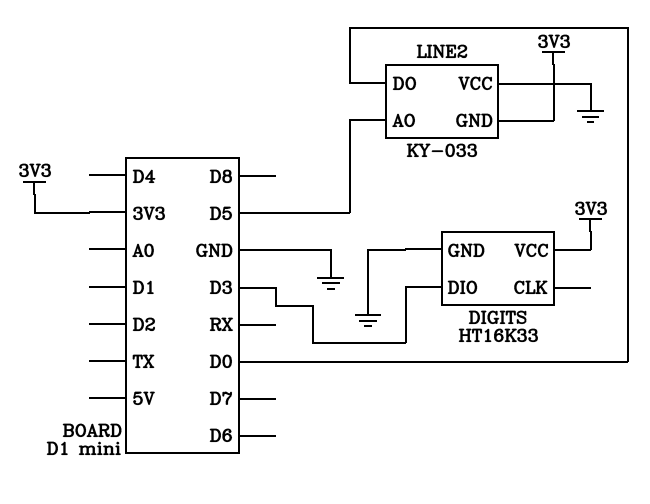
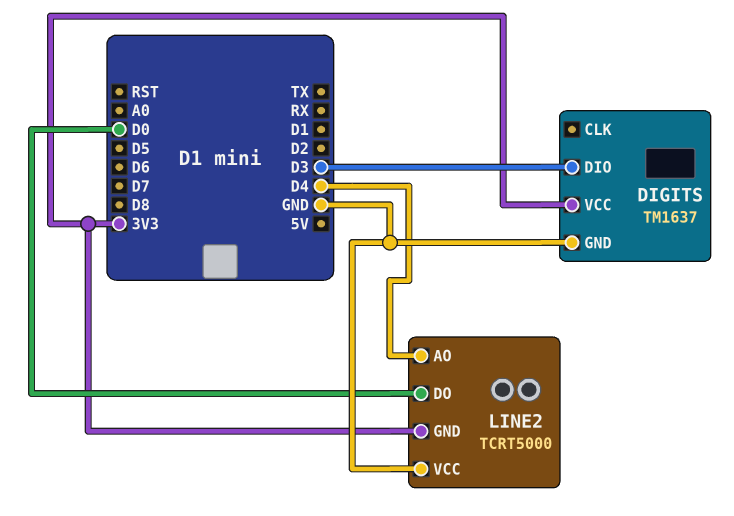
DIGITS: HT16K33 -> TM1637
LINE2: KY-033 -> TCRT5000
LINE2 pin AO: D5 -> D4

